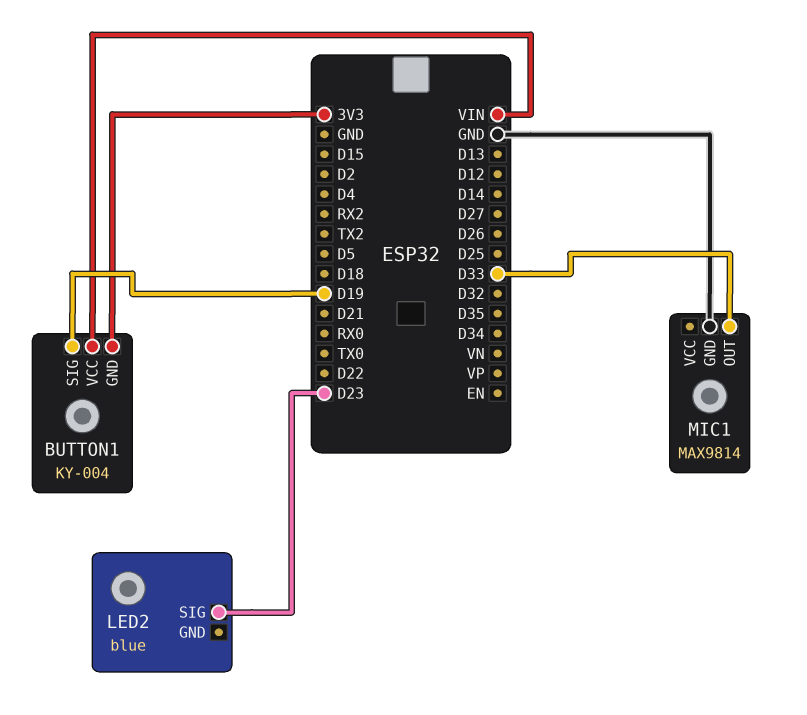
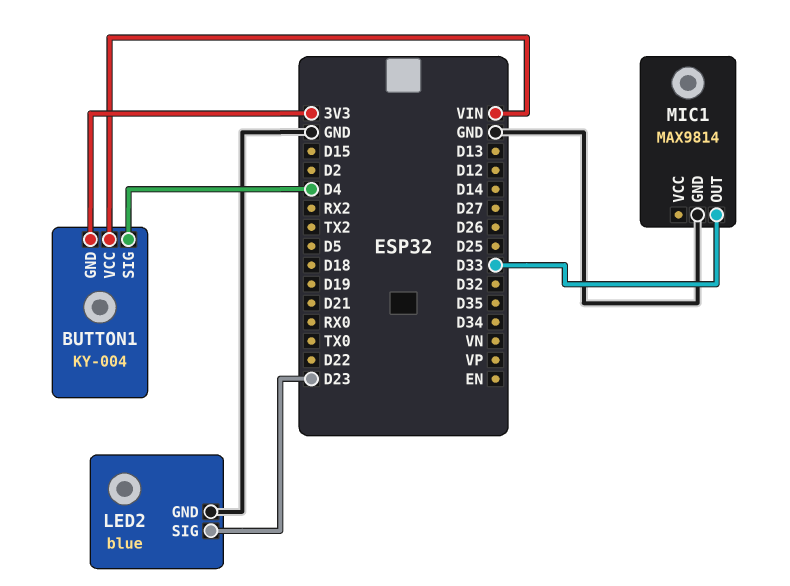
BUTTON1 pin SIG: D19 -> D4
LED2 pin GND: none -> GND

